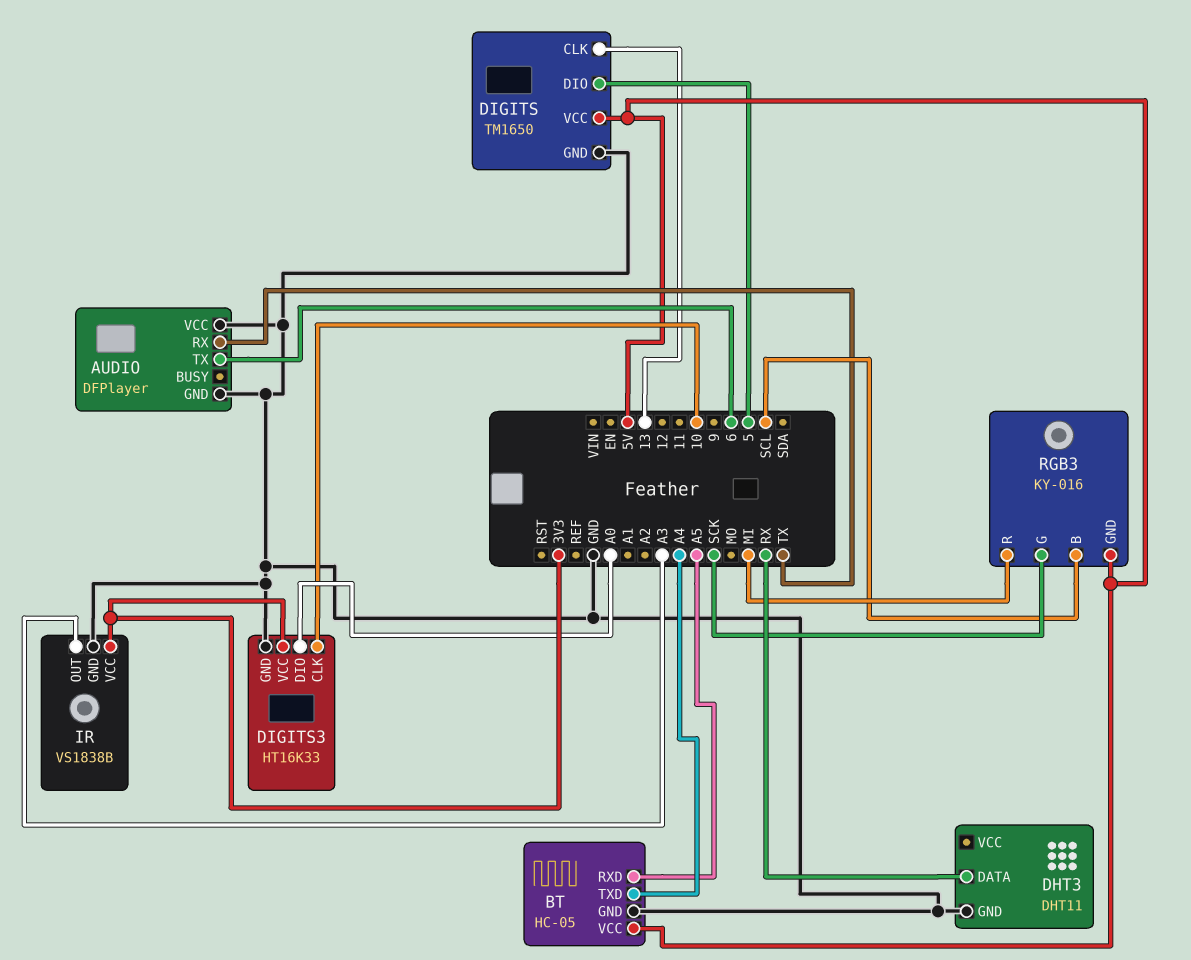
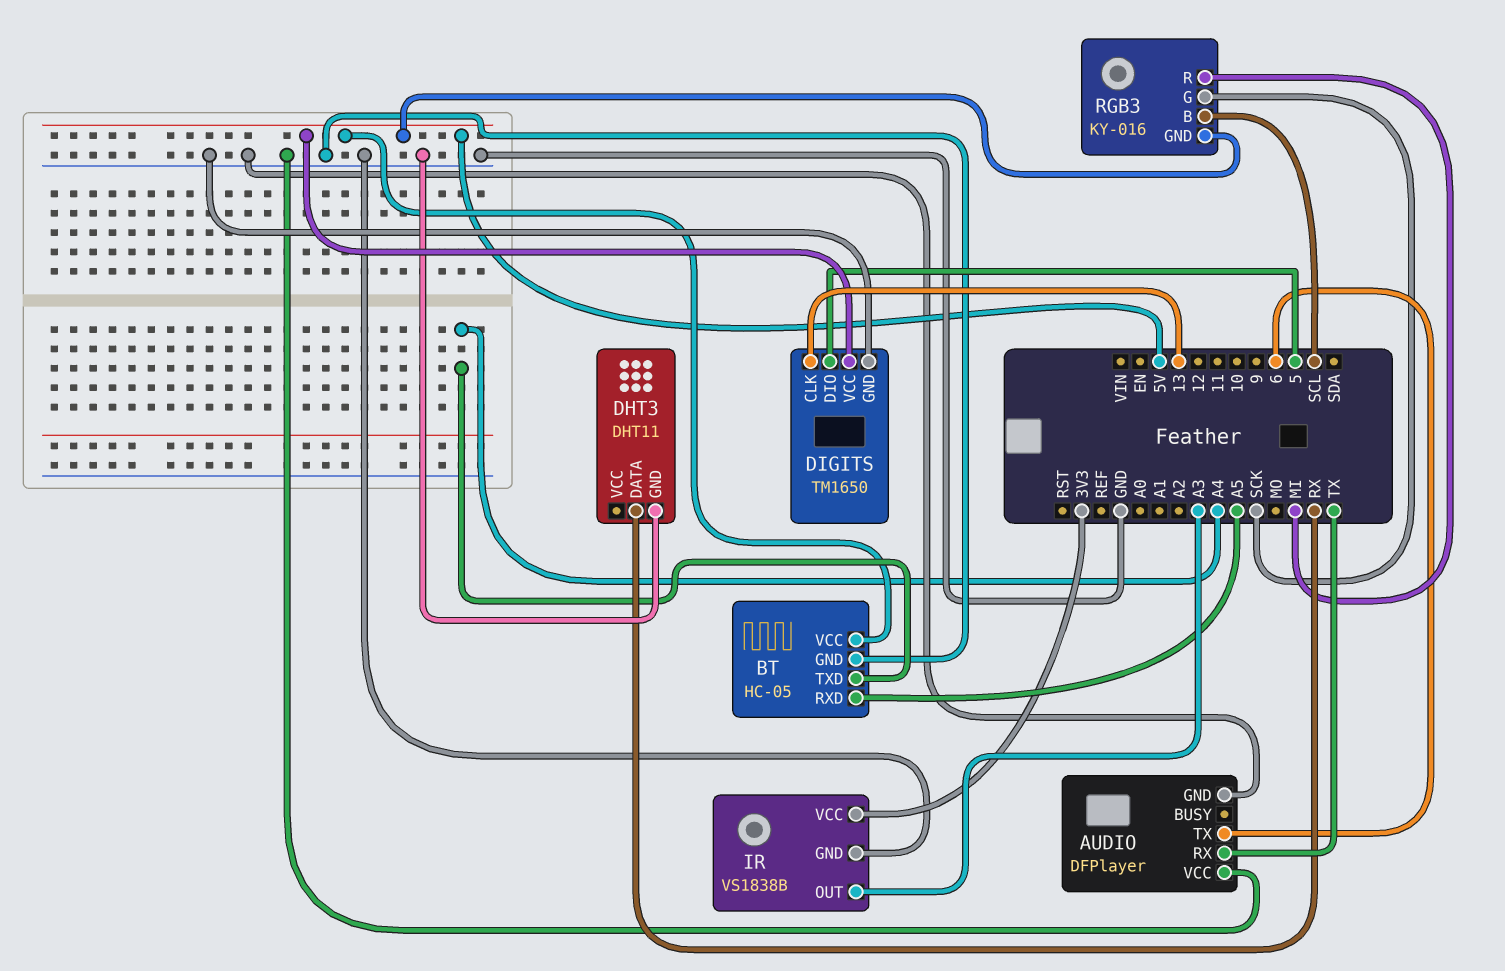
DIGITS3: HT16K33 -> none
DIGITS3 pin CLK: 10 -> none
DIGITS3 pin DIO: A0 -> none
DIGITS3 pin GND: GND -> none
DIGITS3 pin VCC: 3V3 -> none

